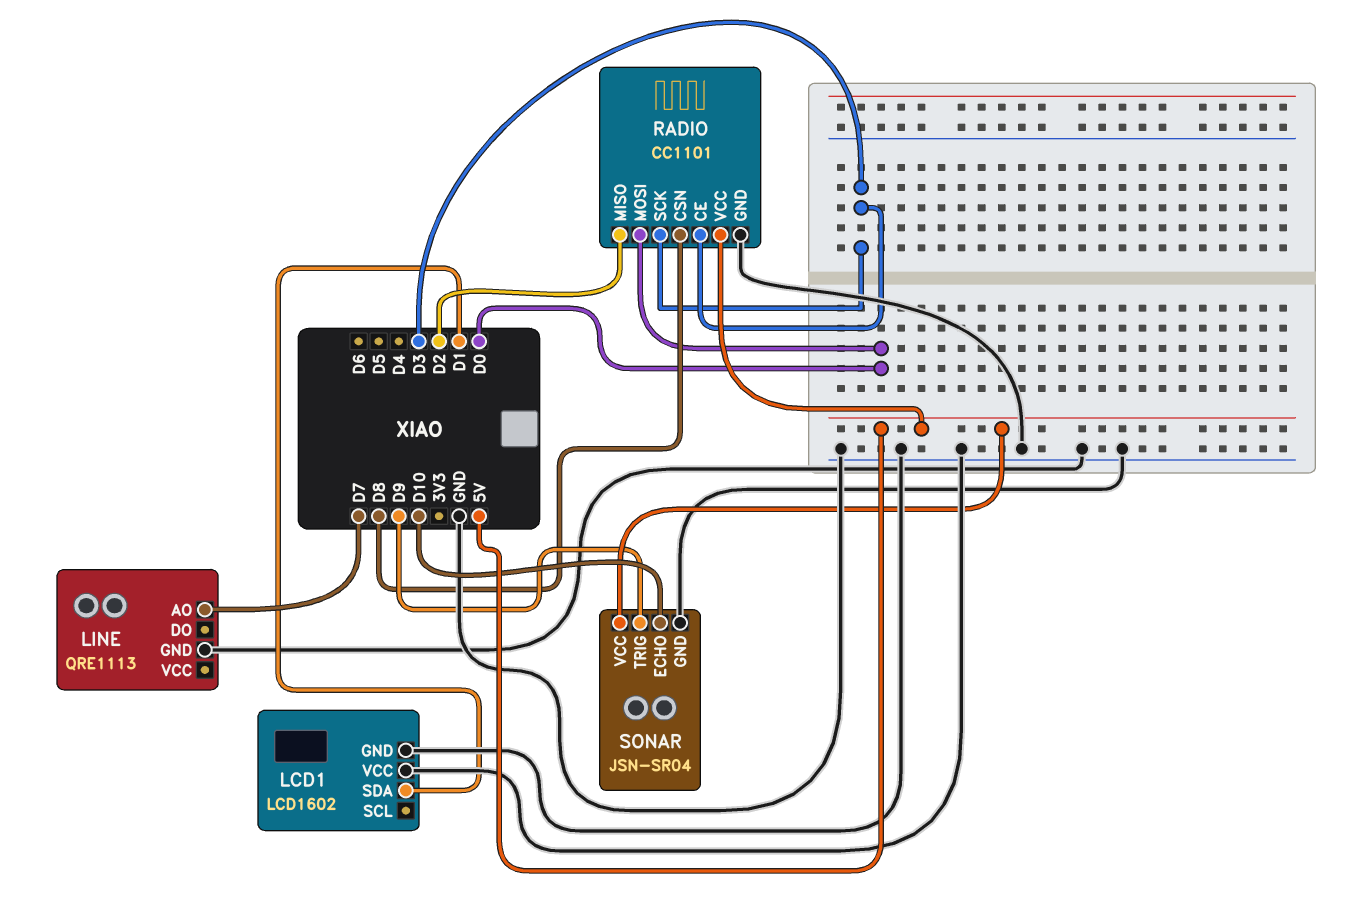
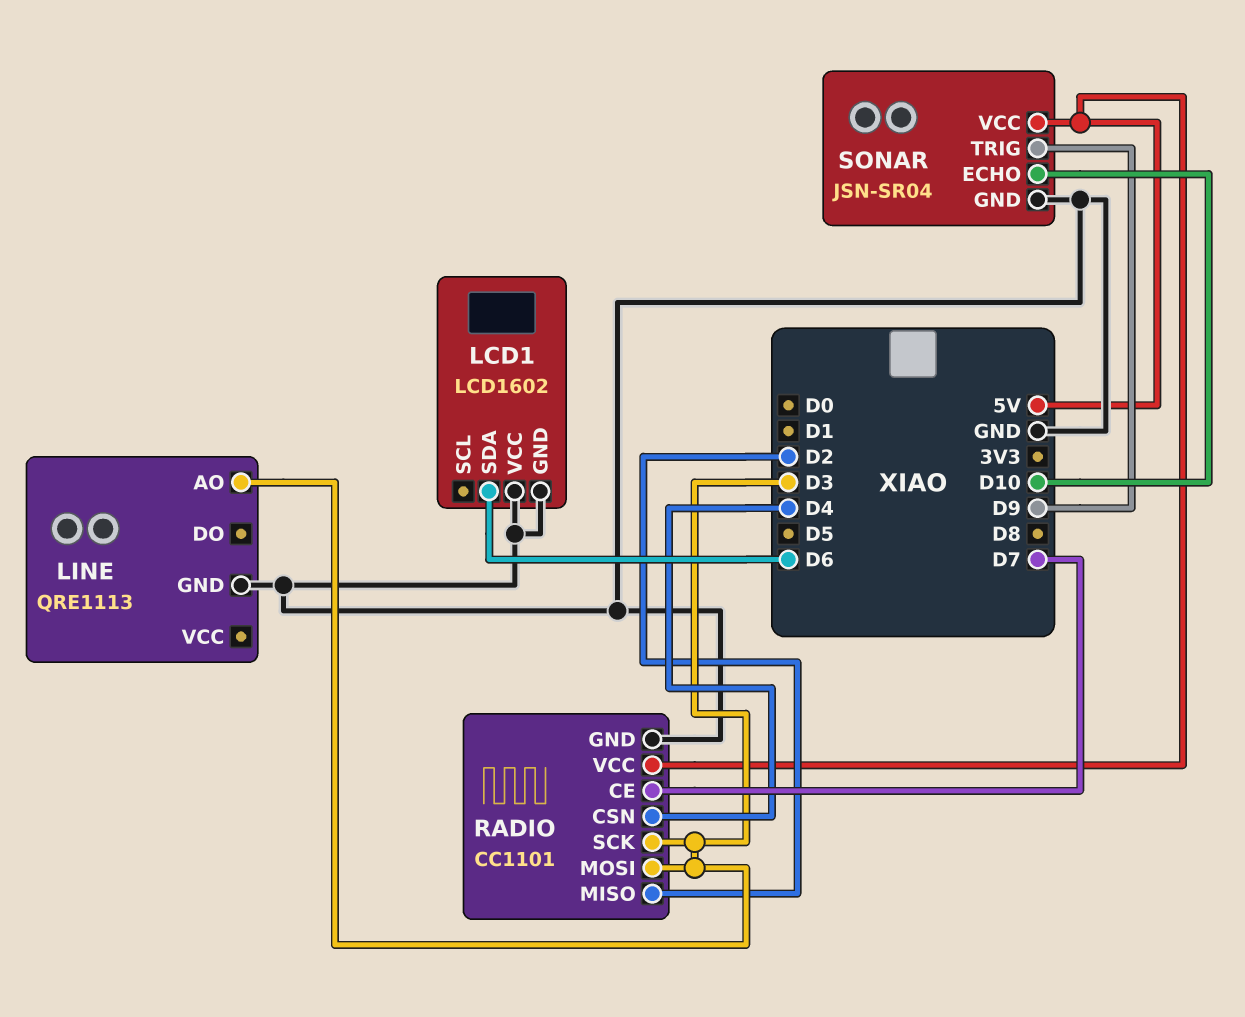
LCD1 pin SDA: D1 -> D6
LINE pin AO: D7 -> D3
RADIO pin CE: D3 -> D7
RADIO pin CSN: D8 -> D4
RADIO pin MOSI: D0 -> D3

